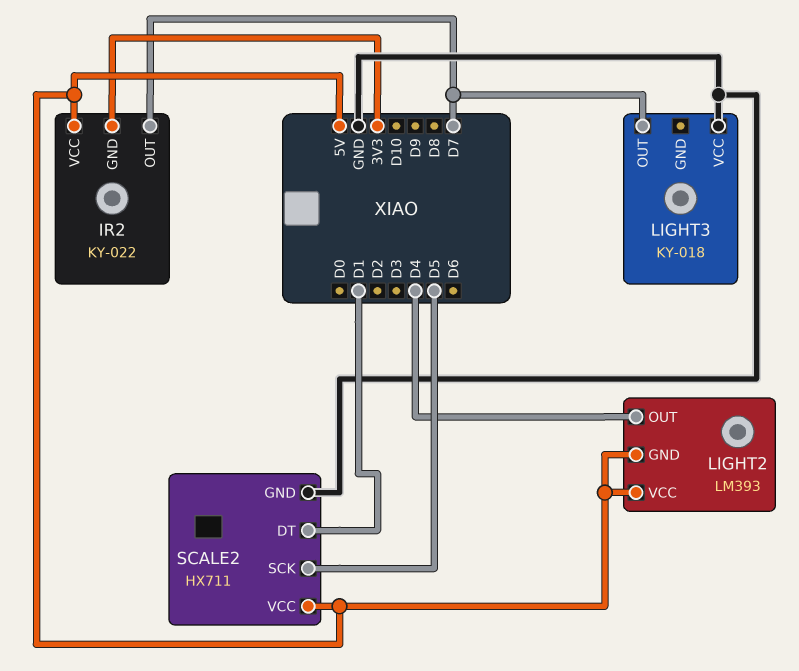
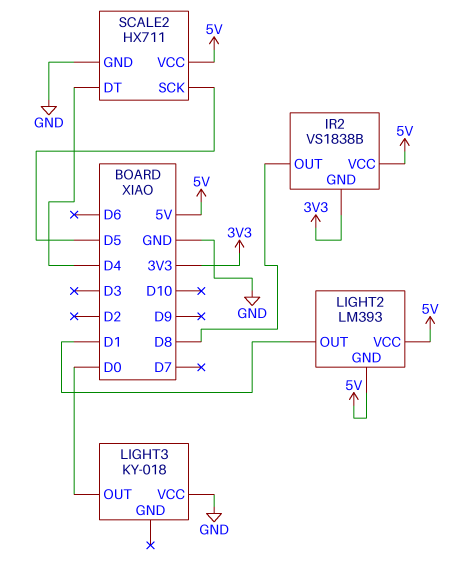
IR2: KY-022 -> VS1838B
IR2 pin OUT: D7 -> D8
LIGHT2 pin OUT: D4 -> D1
LIGHT3 pin OUT: D7 -> D0
SCALE2 pin DT: D1 -> D4

